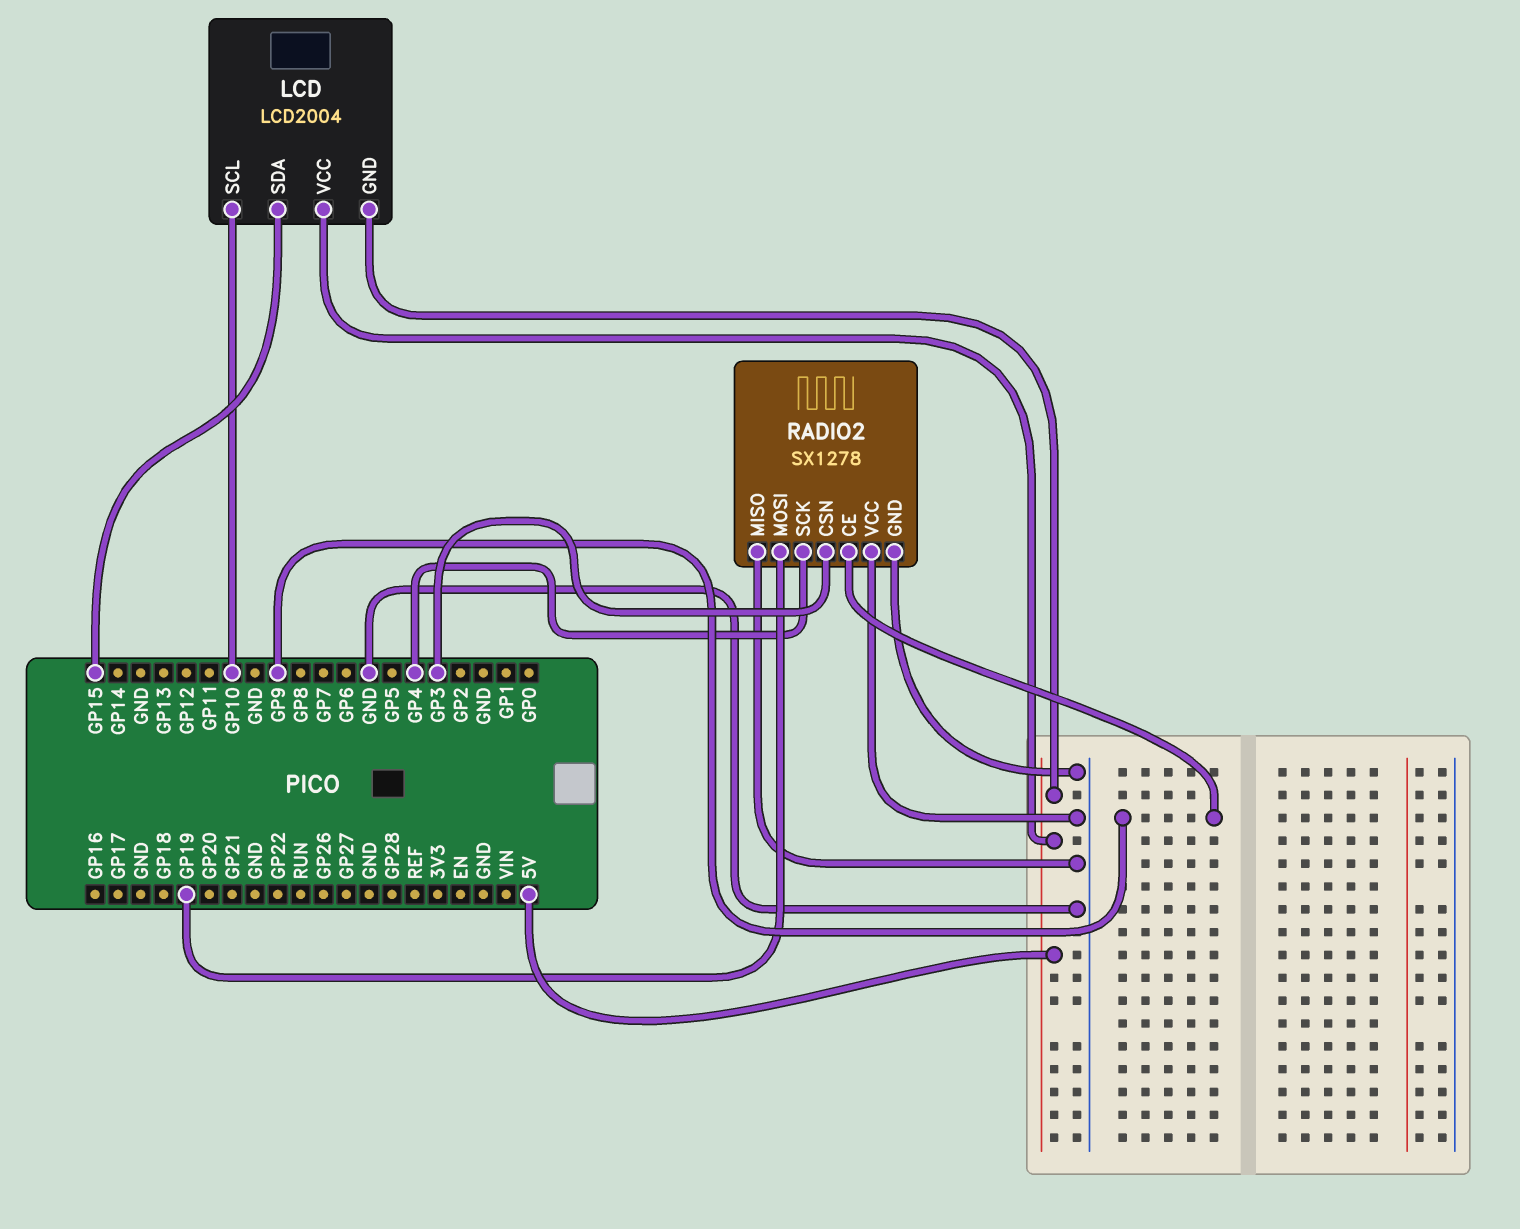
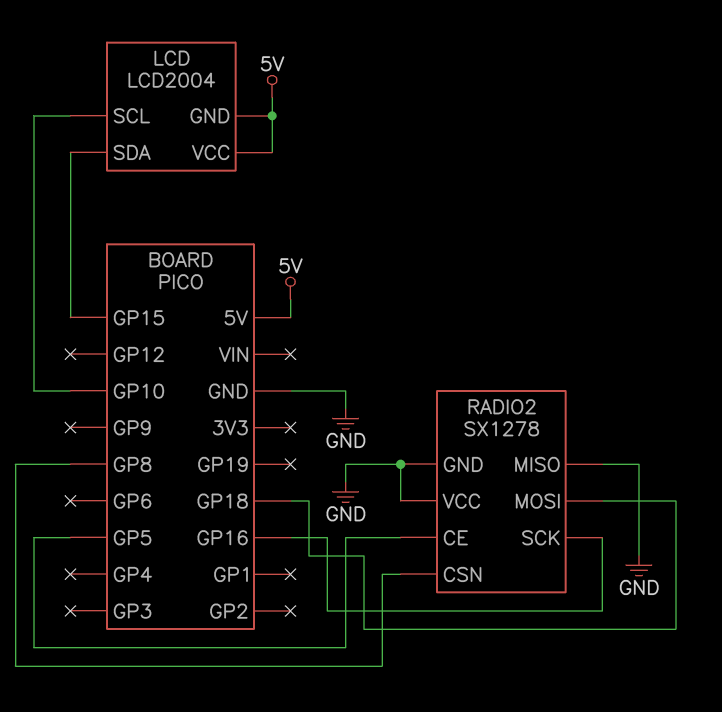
RADIO2 pin CE: GP9 -> GP5
RADIO2 pin CSN: GP3 -> GP8
RADIO2 pin MOSI: GP19 -> GP18
RADIO2 pin SCK: GP4 -> GP16

